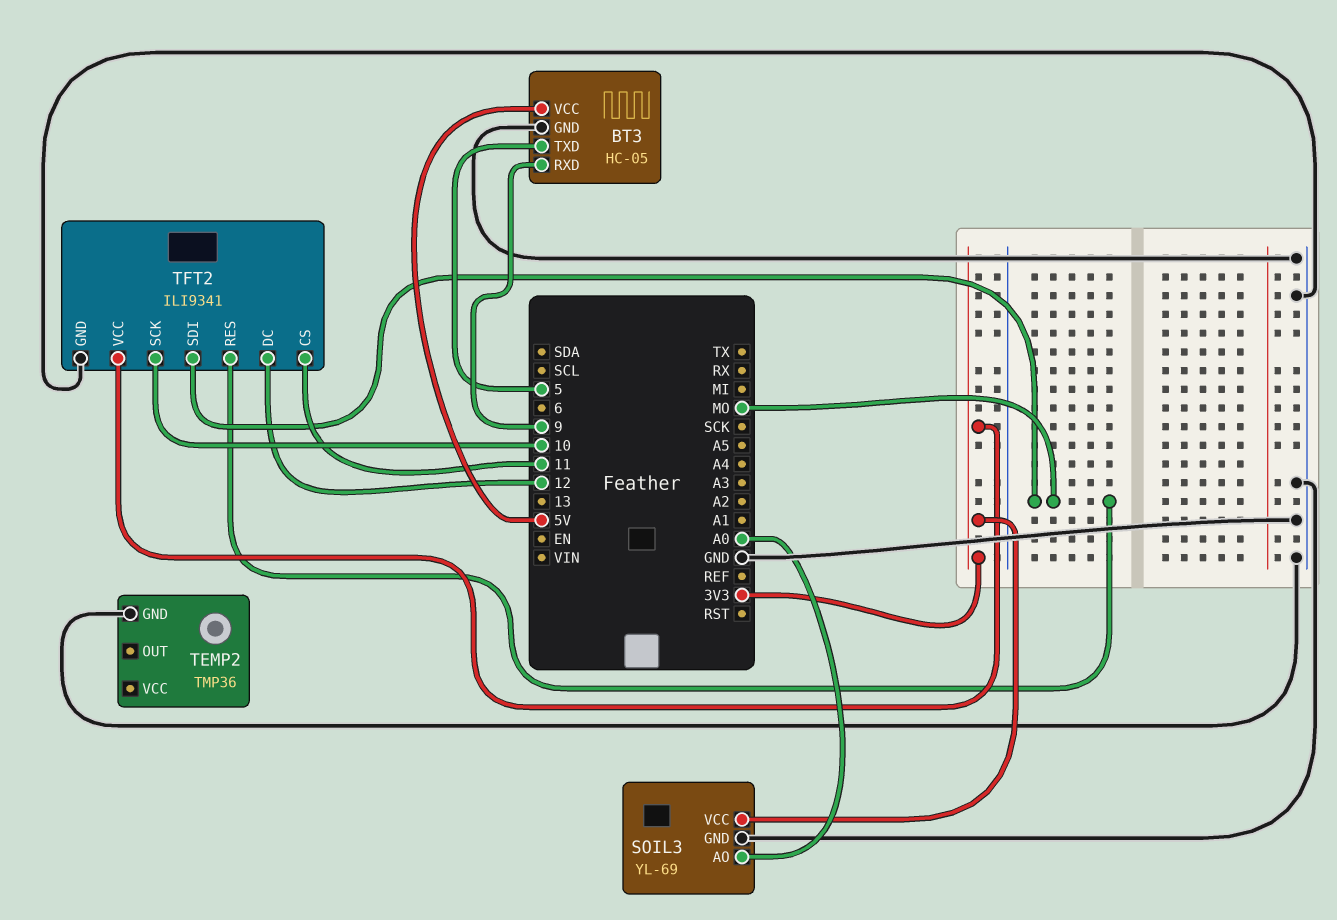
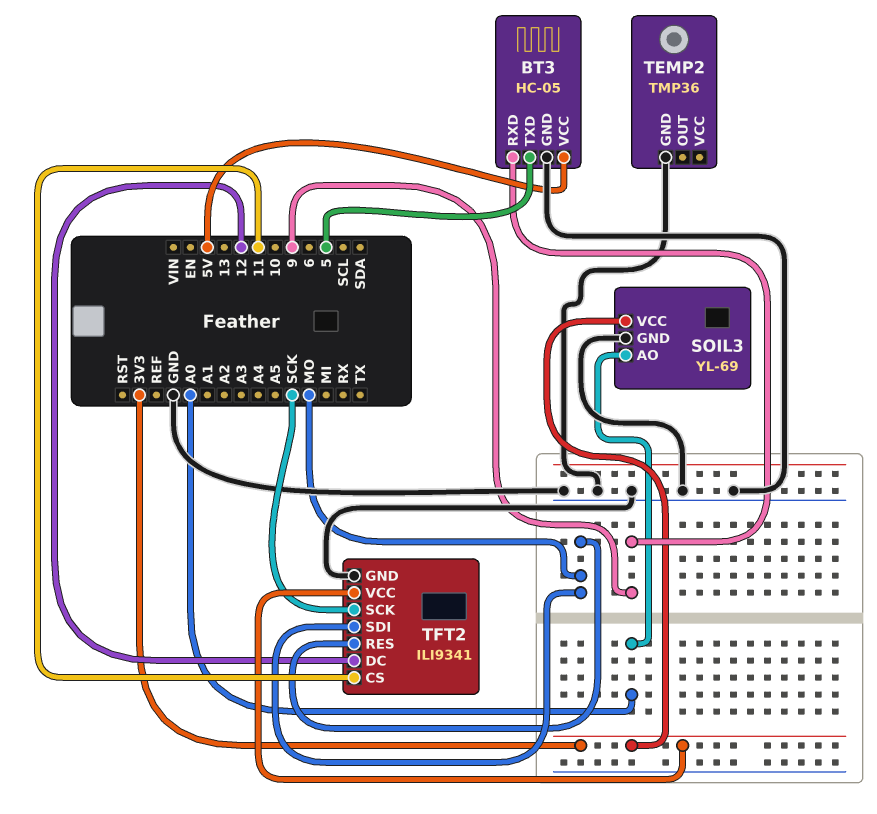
TFT2 pin SCK: 10 -> SCK

